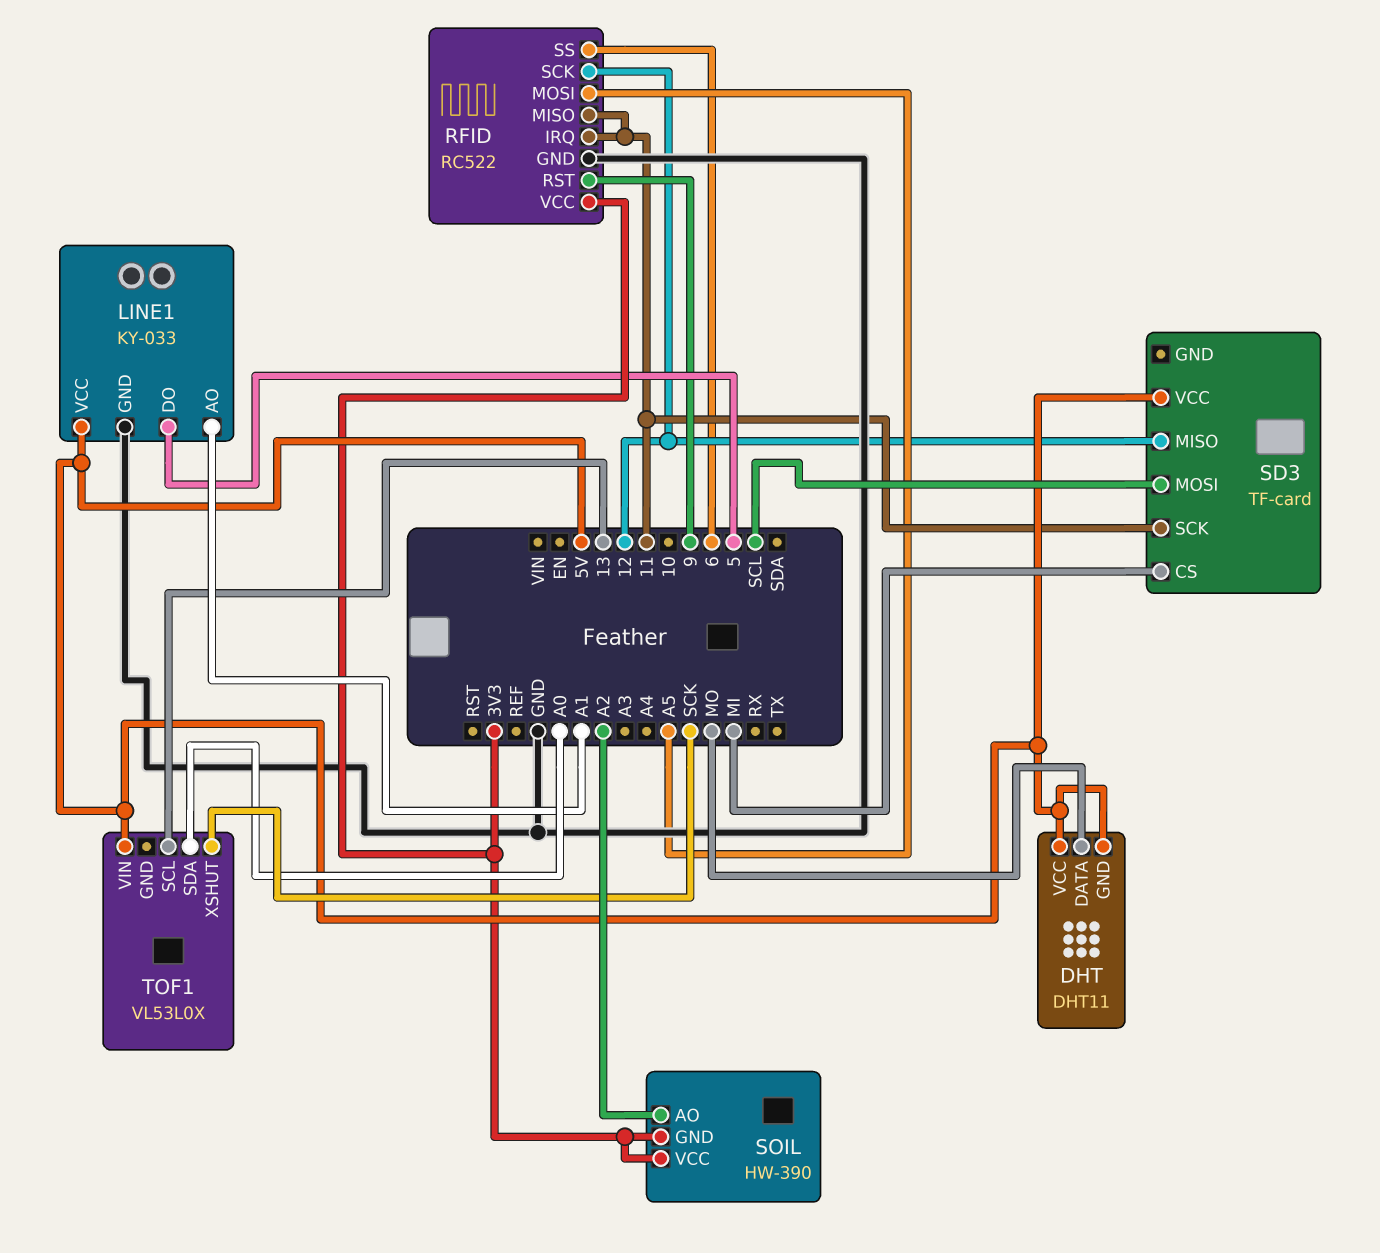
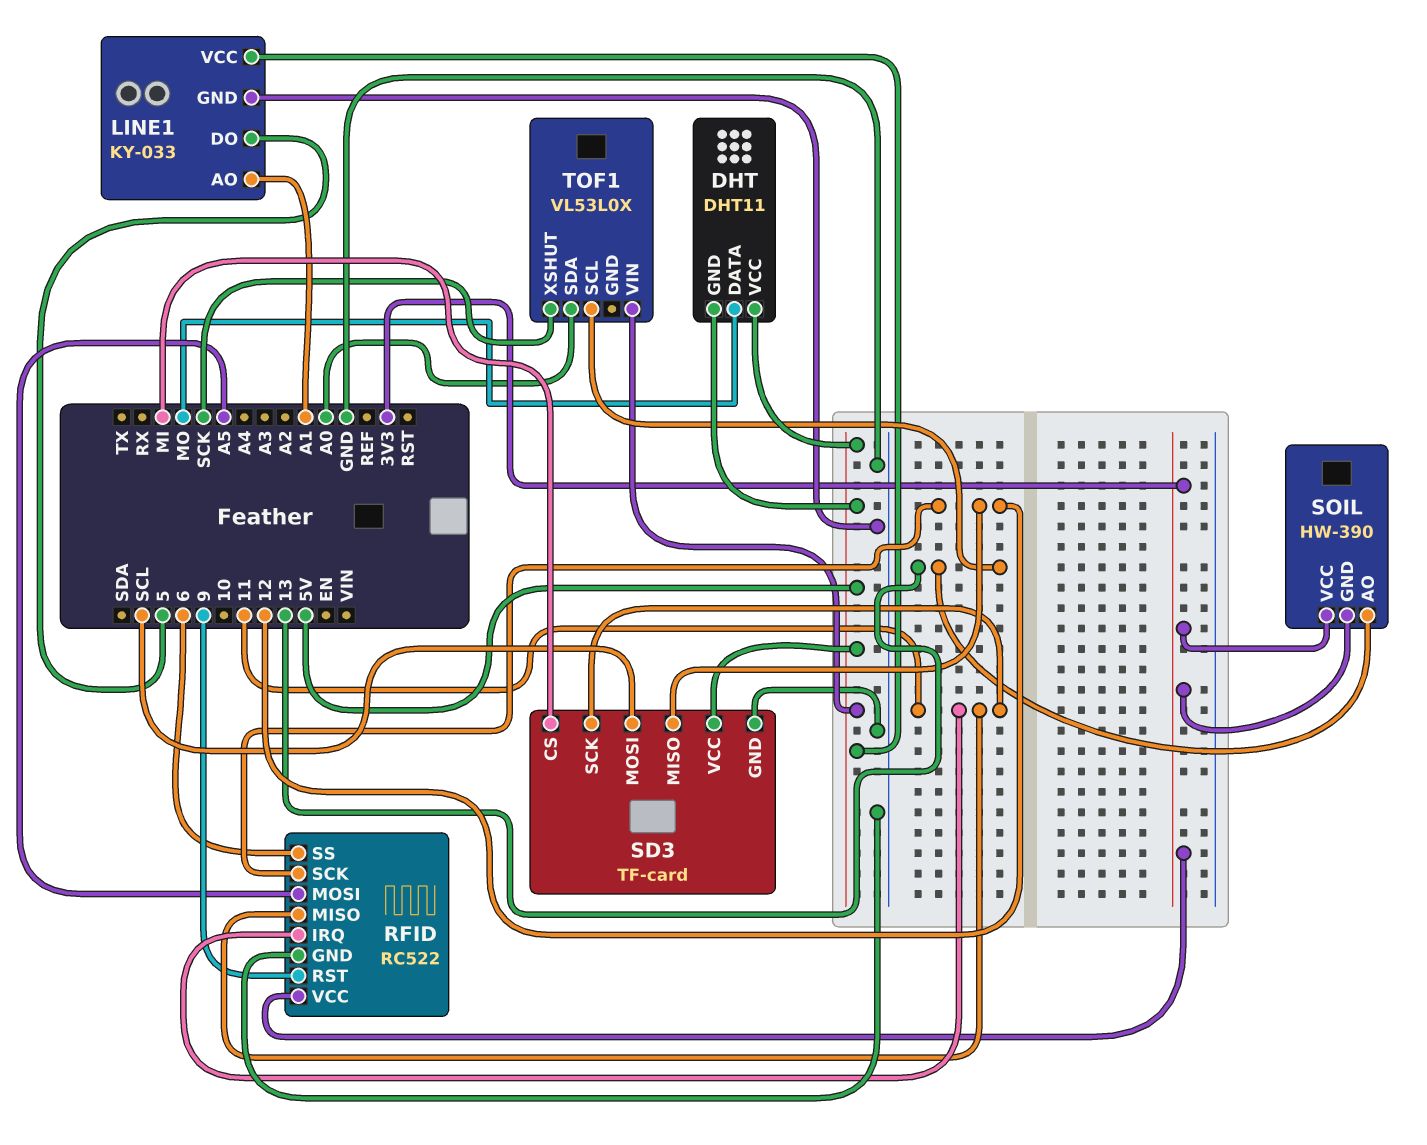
SD3 pin GND: none -> GND
SOIL pin AO: A2 -> 13

